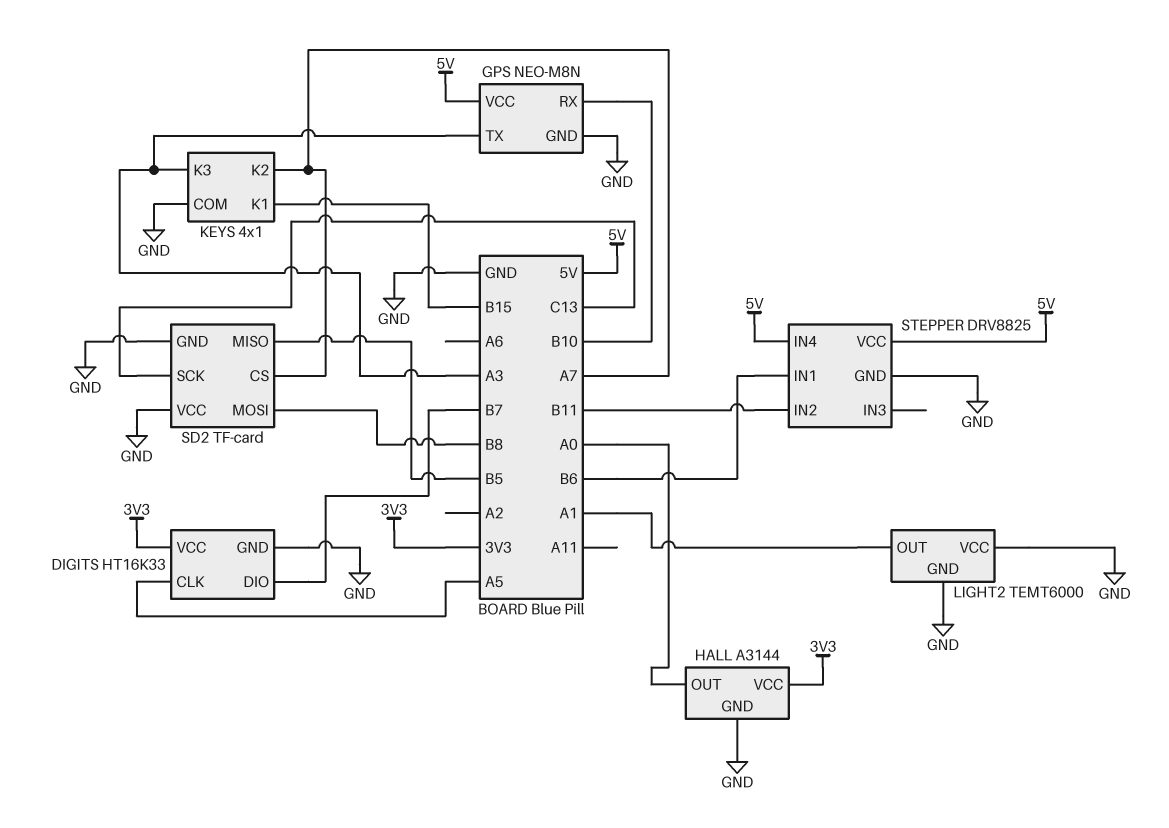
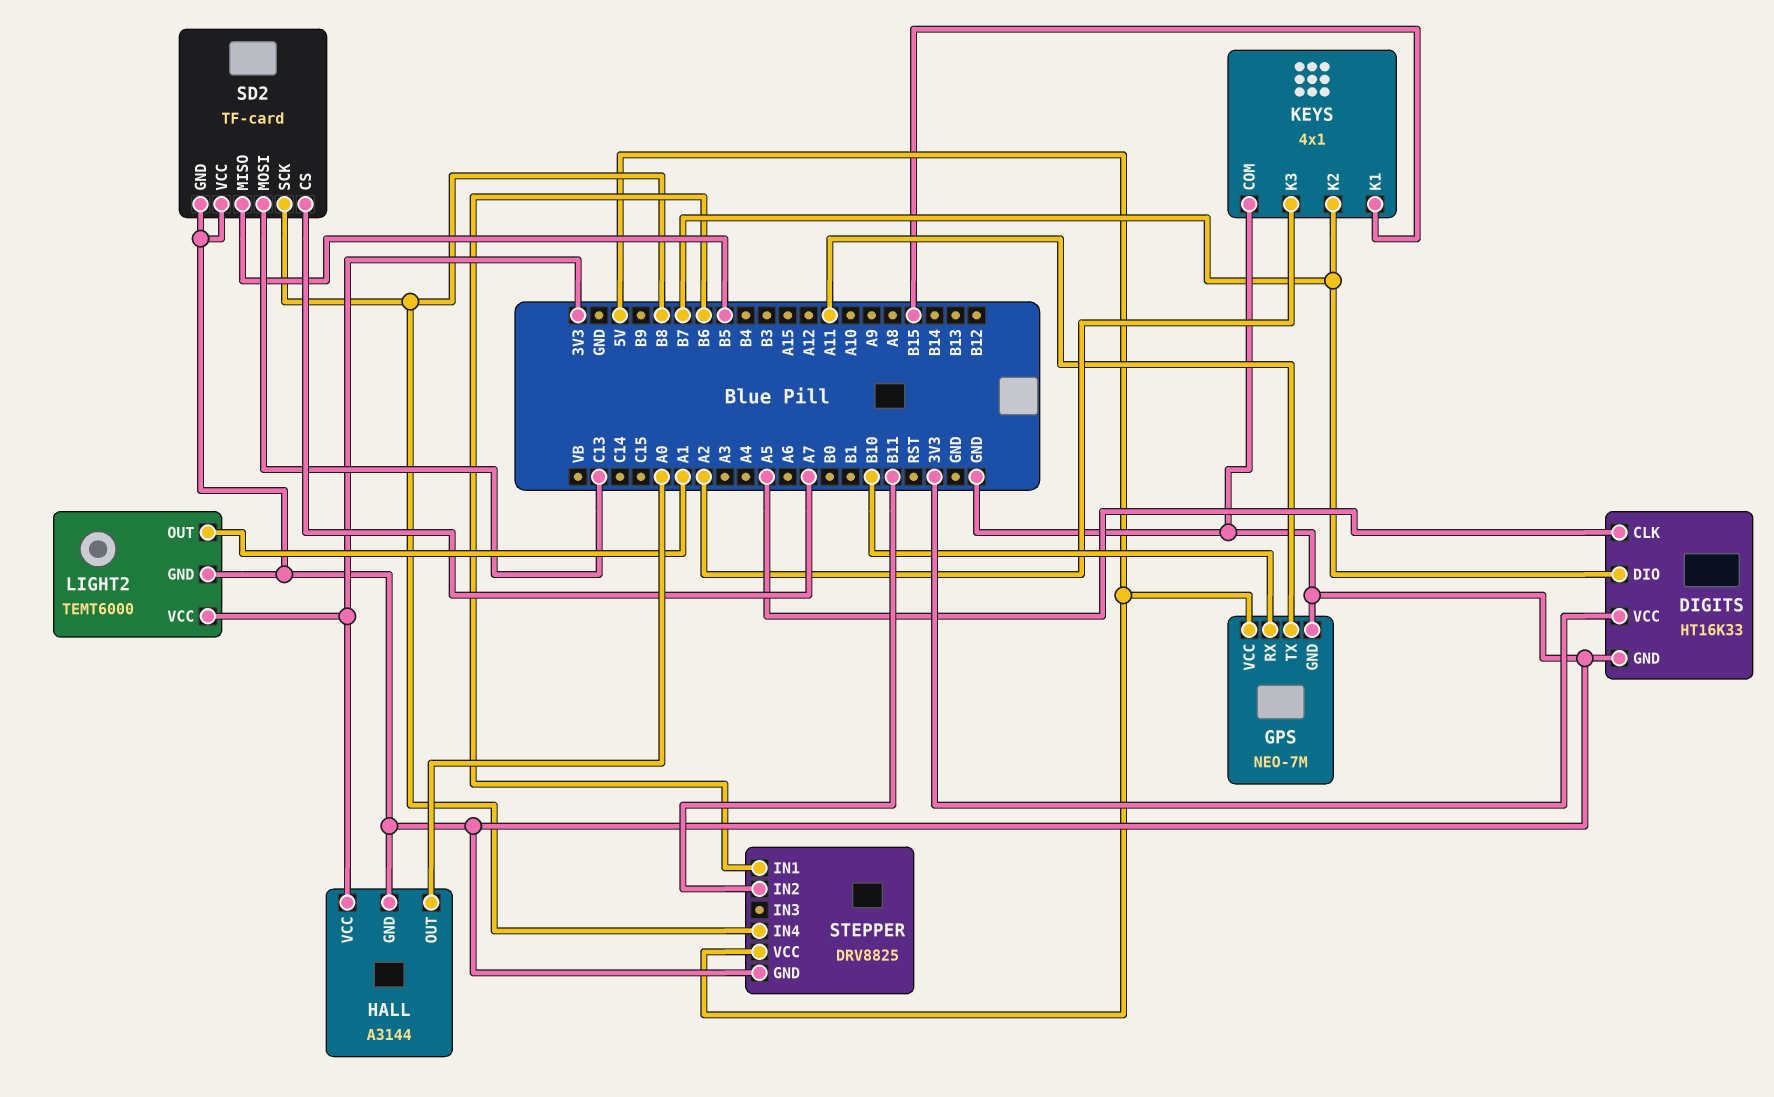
GPS: NEO-M8N -> NEO-7M
GPS pin TX: A3 -> A11
KEYS pin K2: A7 -> B7
KEYS pin K3: A3 -> A2
LIGHT2 pin VCC: GND -> 3V3
SD2 pin MOSI: B8 -> C13
SD2 pin SCK: C13 -> B8
STEPPER pin IN4: 5V -> B8

